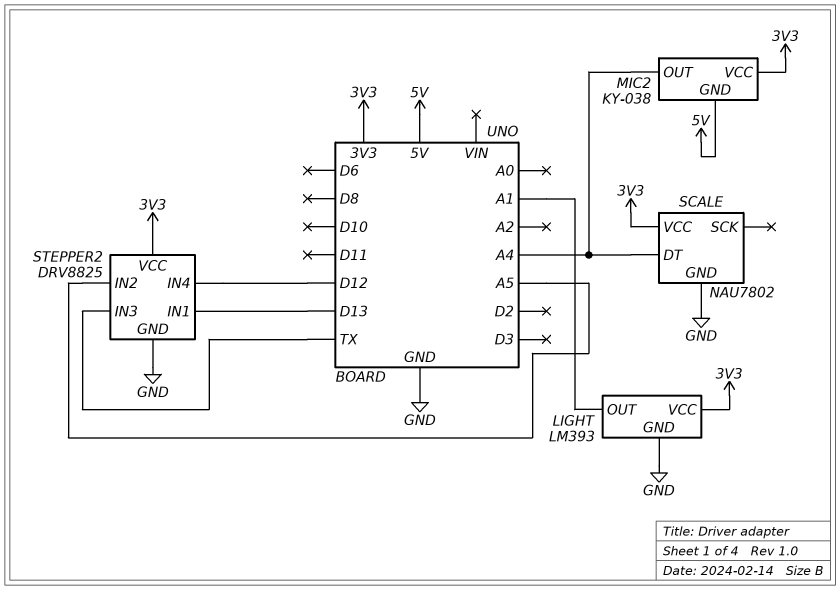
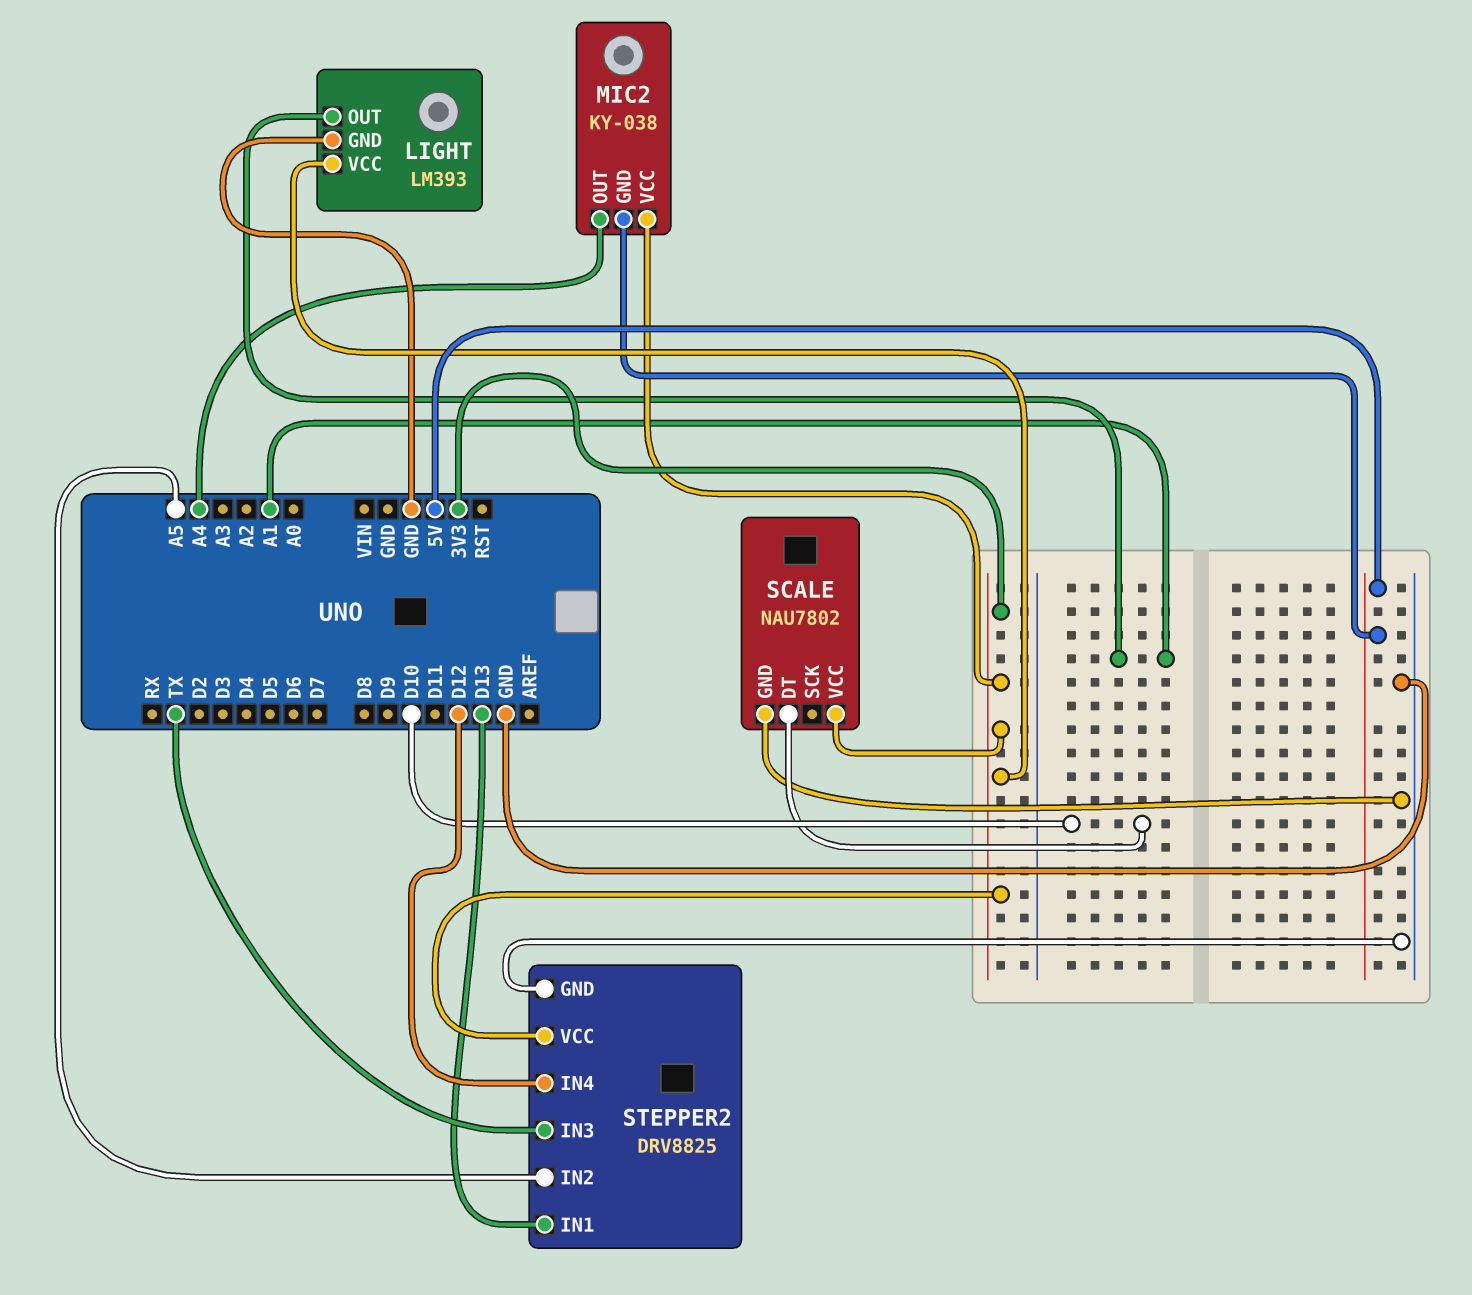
SCALE pin DT: A4 -> D10

